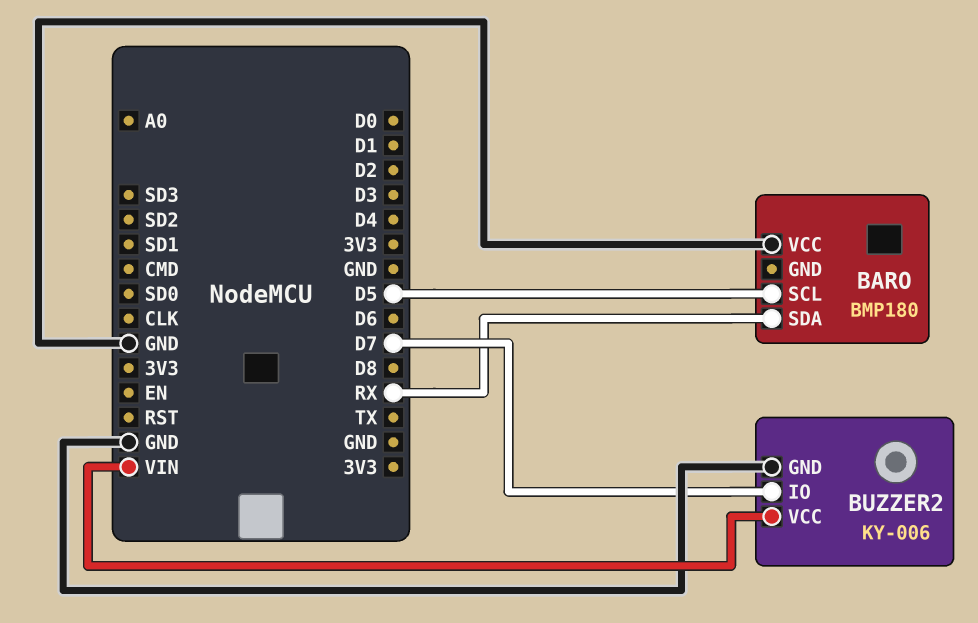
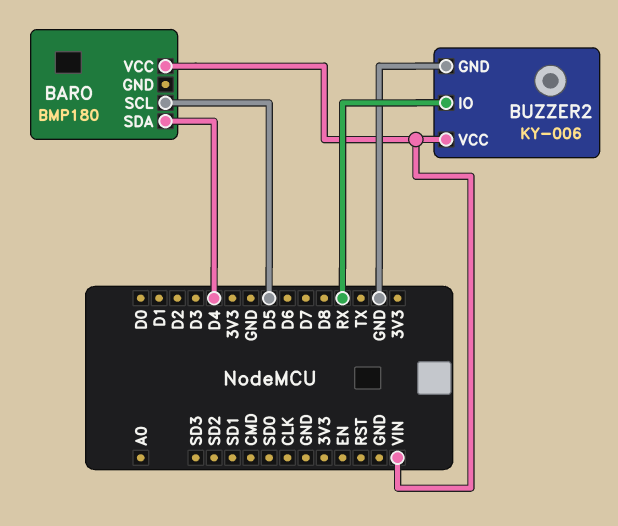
BARO pin SDA: RX -> D4
BARO pin VCC: GND -> VIN
BUZZER2 pin IO: D7 -> RX

